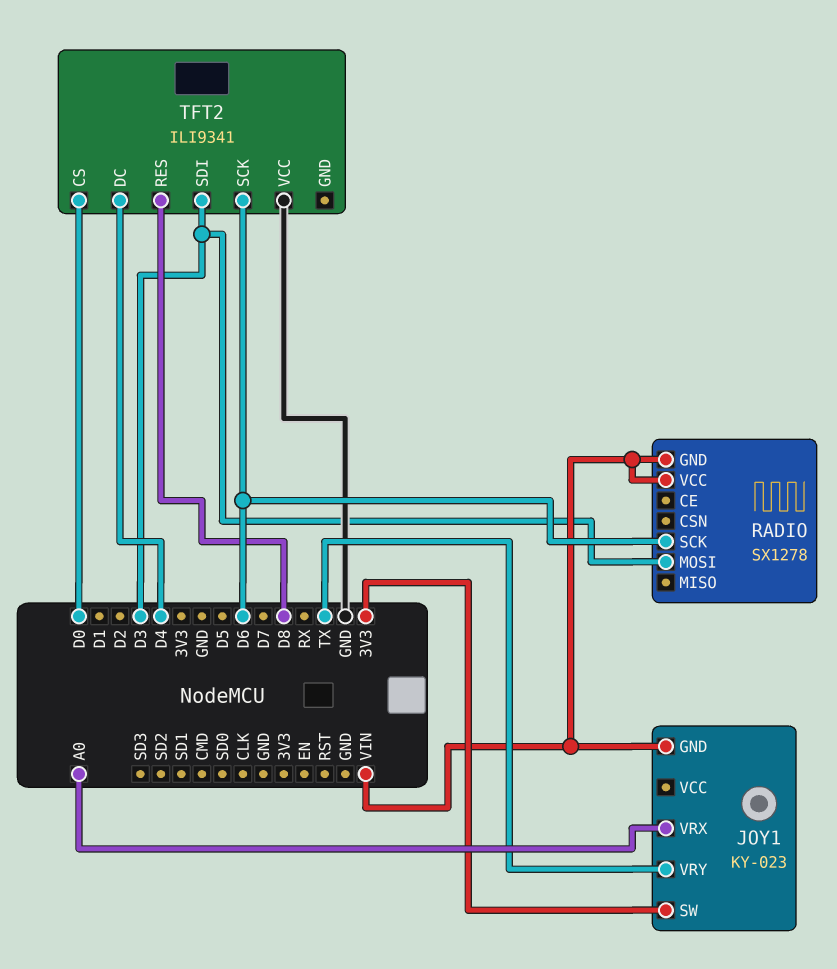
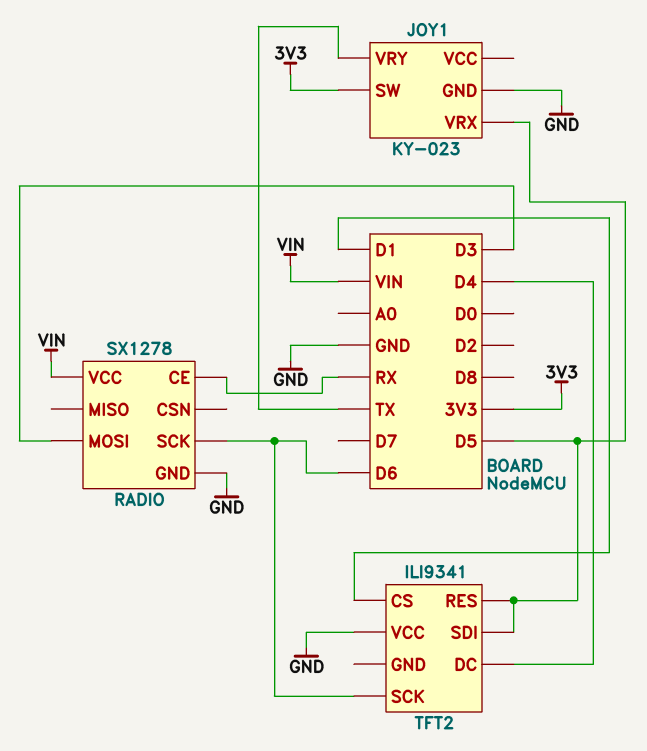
JOY1 pin GND: VIN -> GND
JOY1 pin VRX: A0 -> D5
RADIO pin CE: none -> RX
RADIO pin GND: VIN -> GND
TFT2 pin CS: D0 -> D1
TFT2 pin RES: D8 -> D5
TFT2 pin SDI: D3 -> D5

